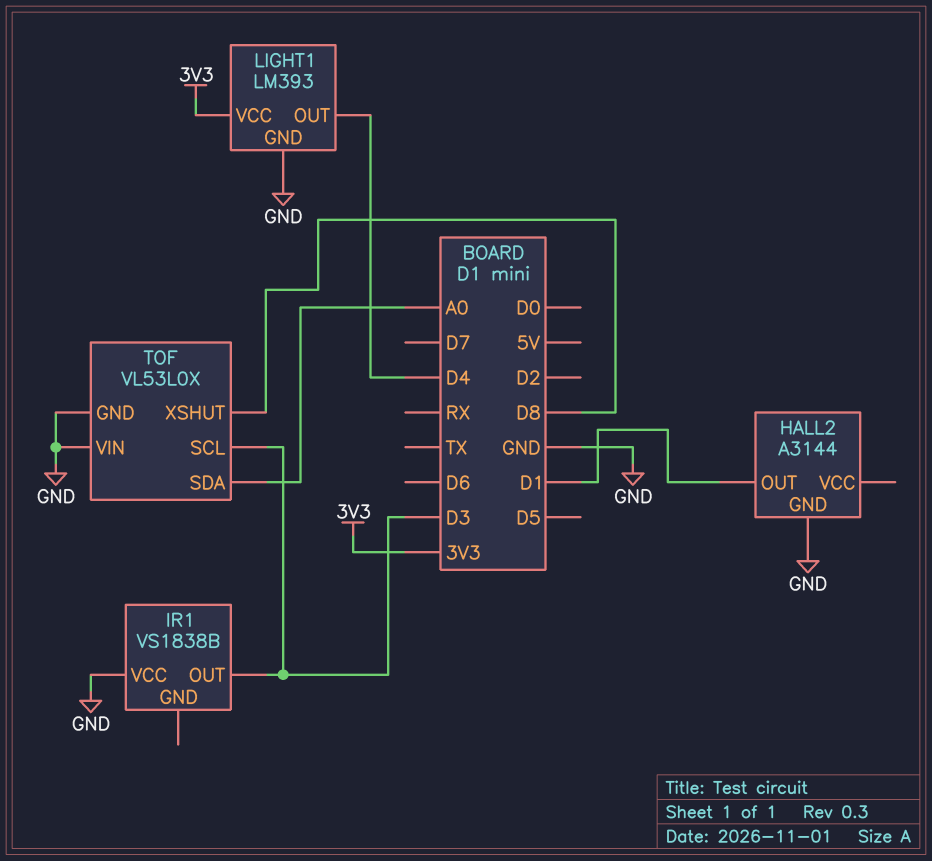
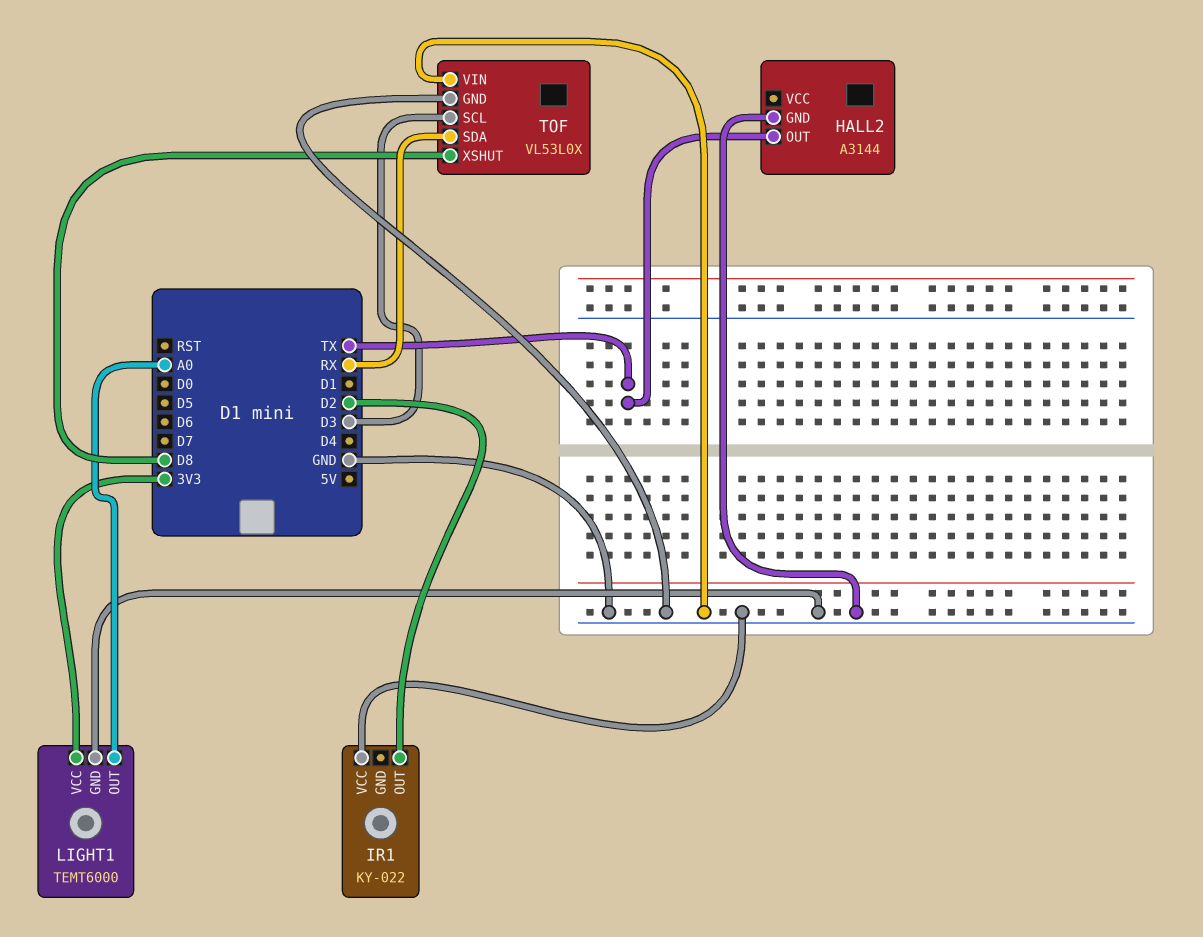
HALL2 pin OUT: D1 -> TX
IR1: VS1838B -> KY-022
IR1 pin OUT: D3 -> D2
LIGHT1: LM393 -> TEMT6000
LIGHT1 pin OUT: D4 -> A0
TOF pin SDA: A0 -> RX

